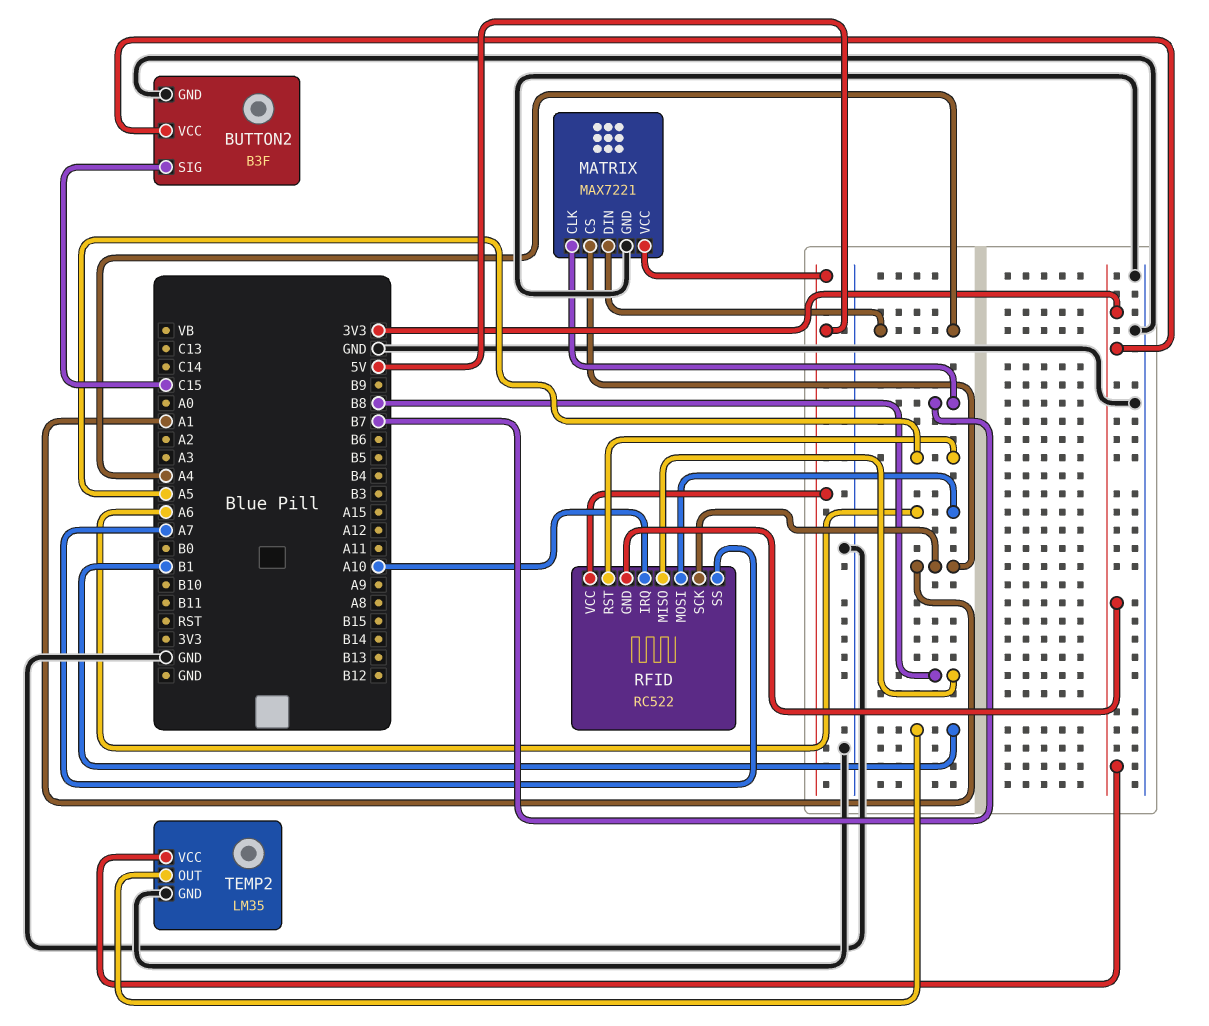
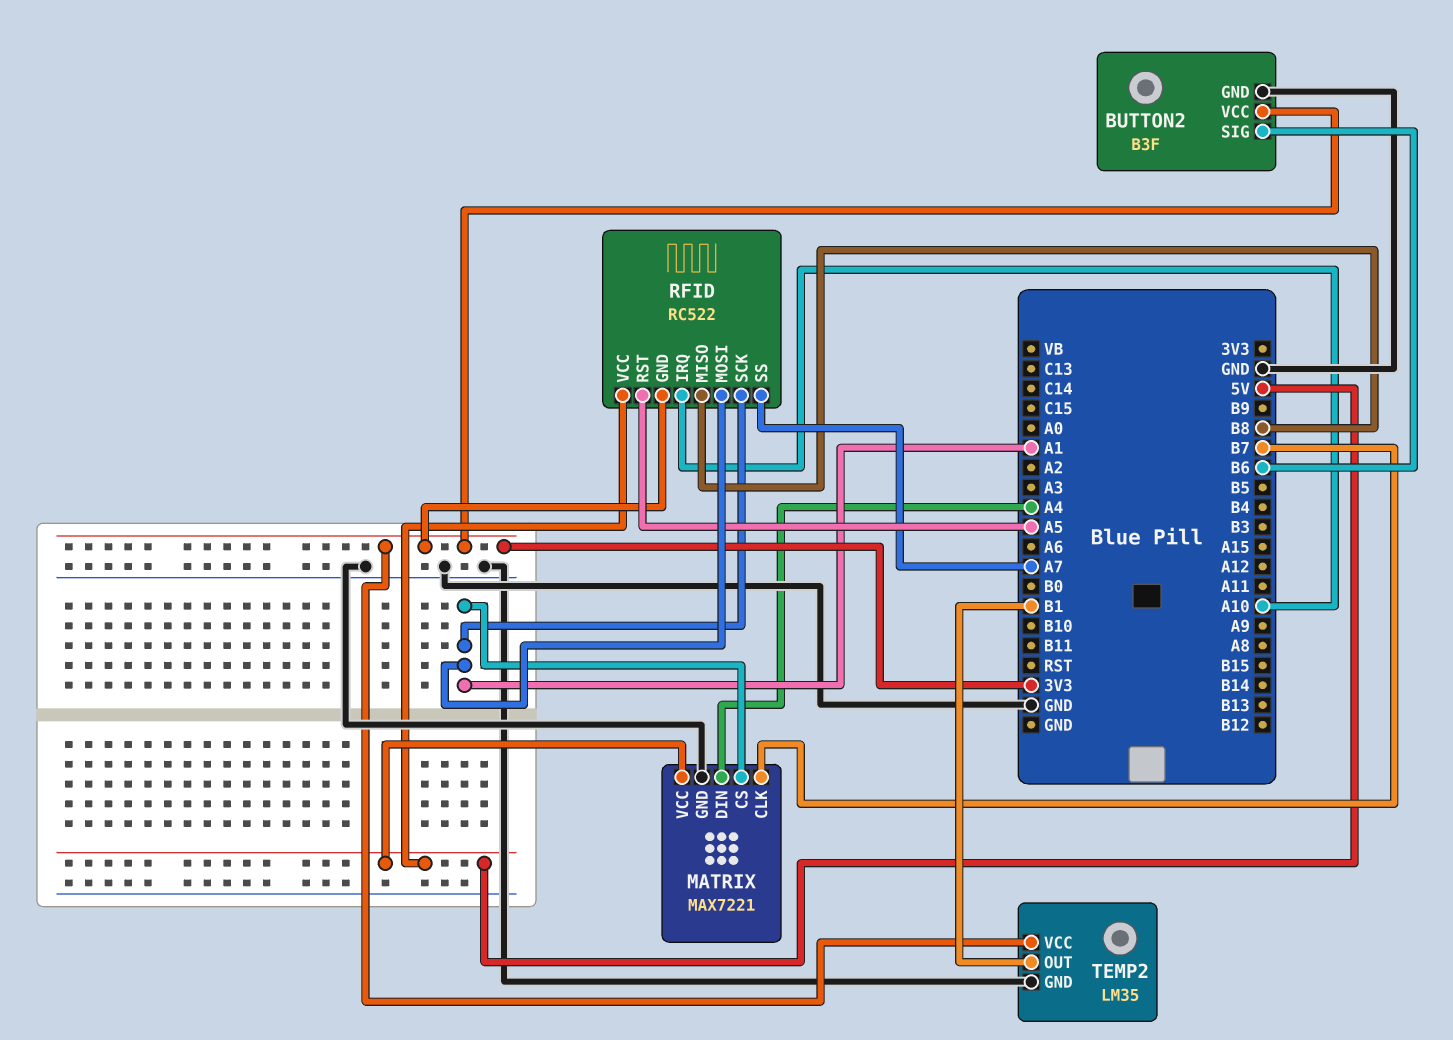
BUTTON2 pin SIG: C15 -> B6
RFID pin MOSI: A6 -> A1

